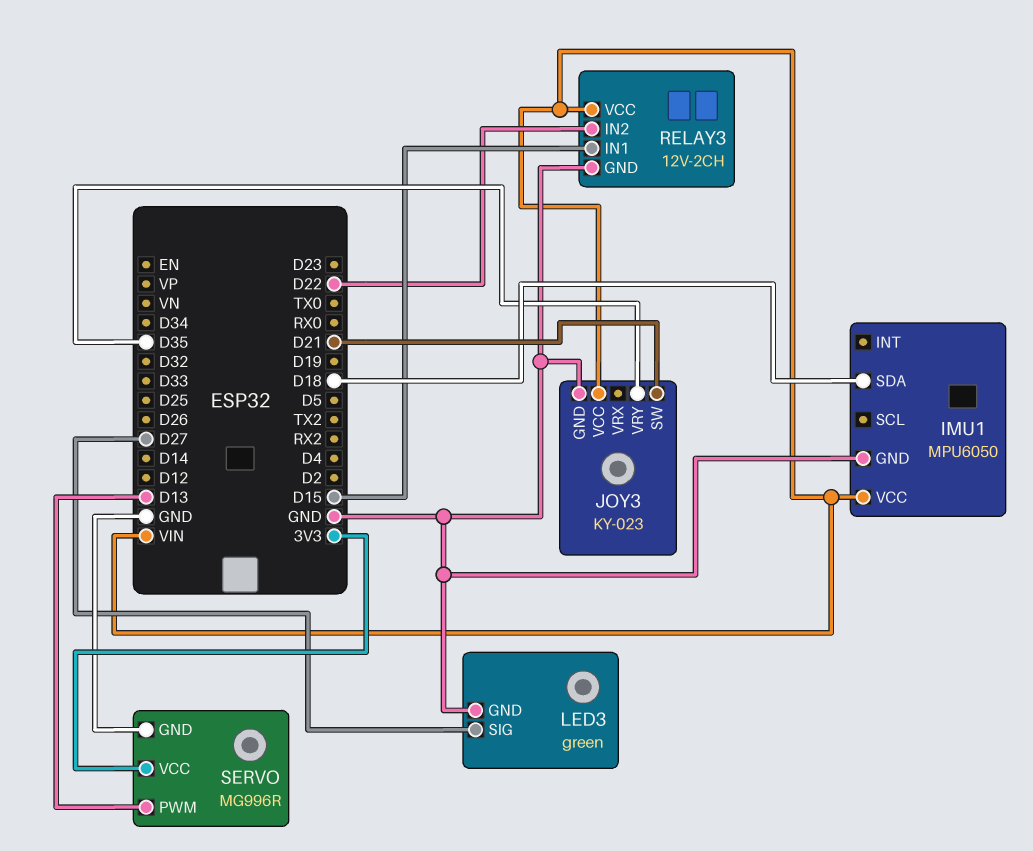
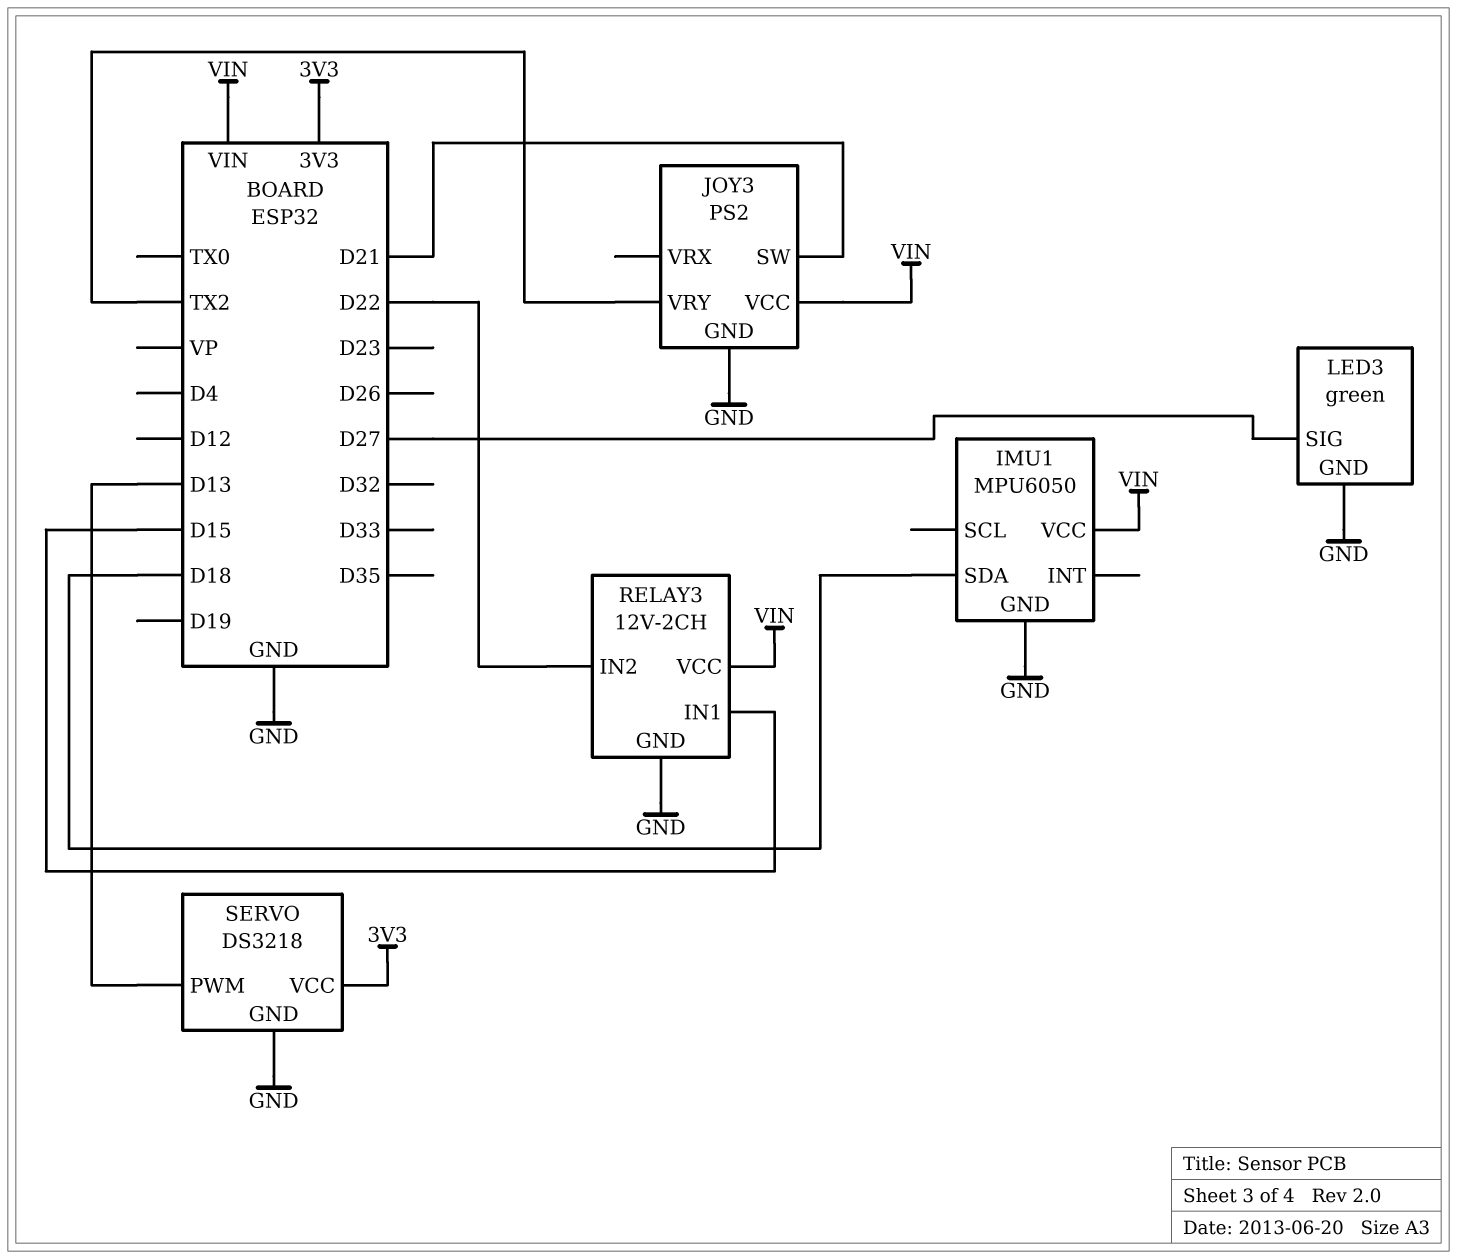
JOY3: KY-023 -> PS2
JOY3 pin VRY: D35 -> TX2
SERVO: MG996R -> DS3218

